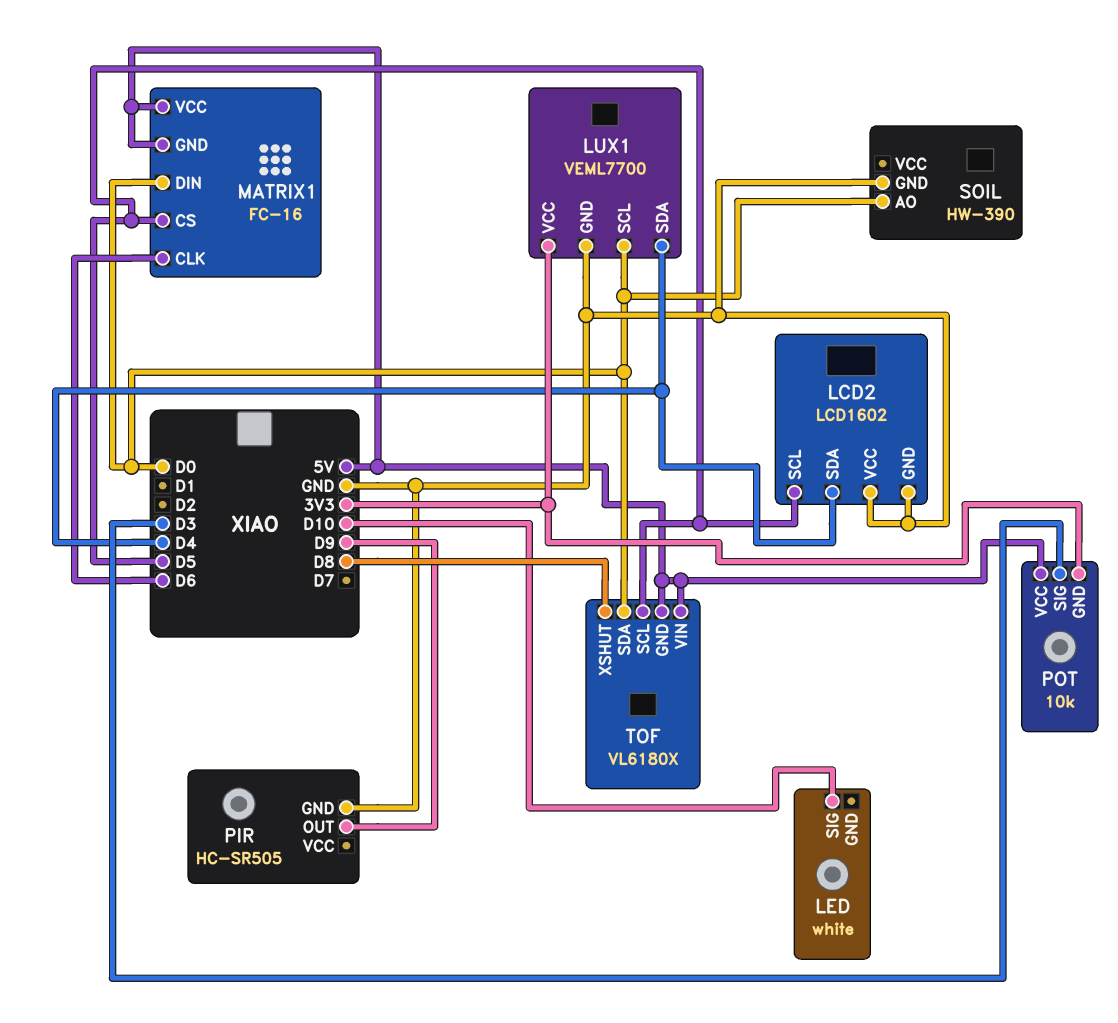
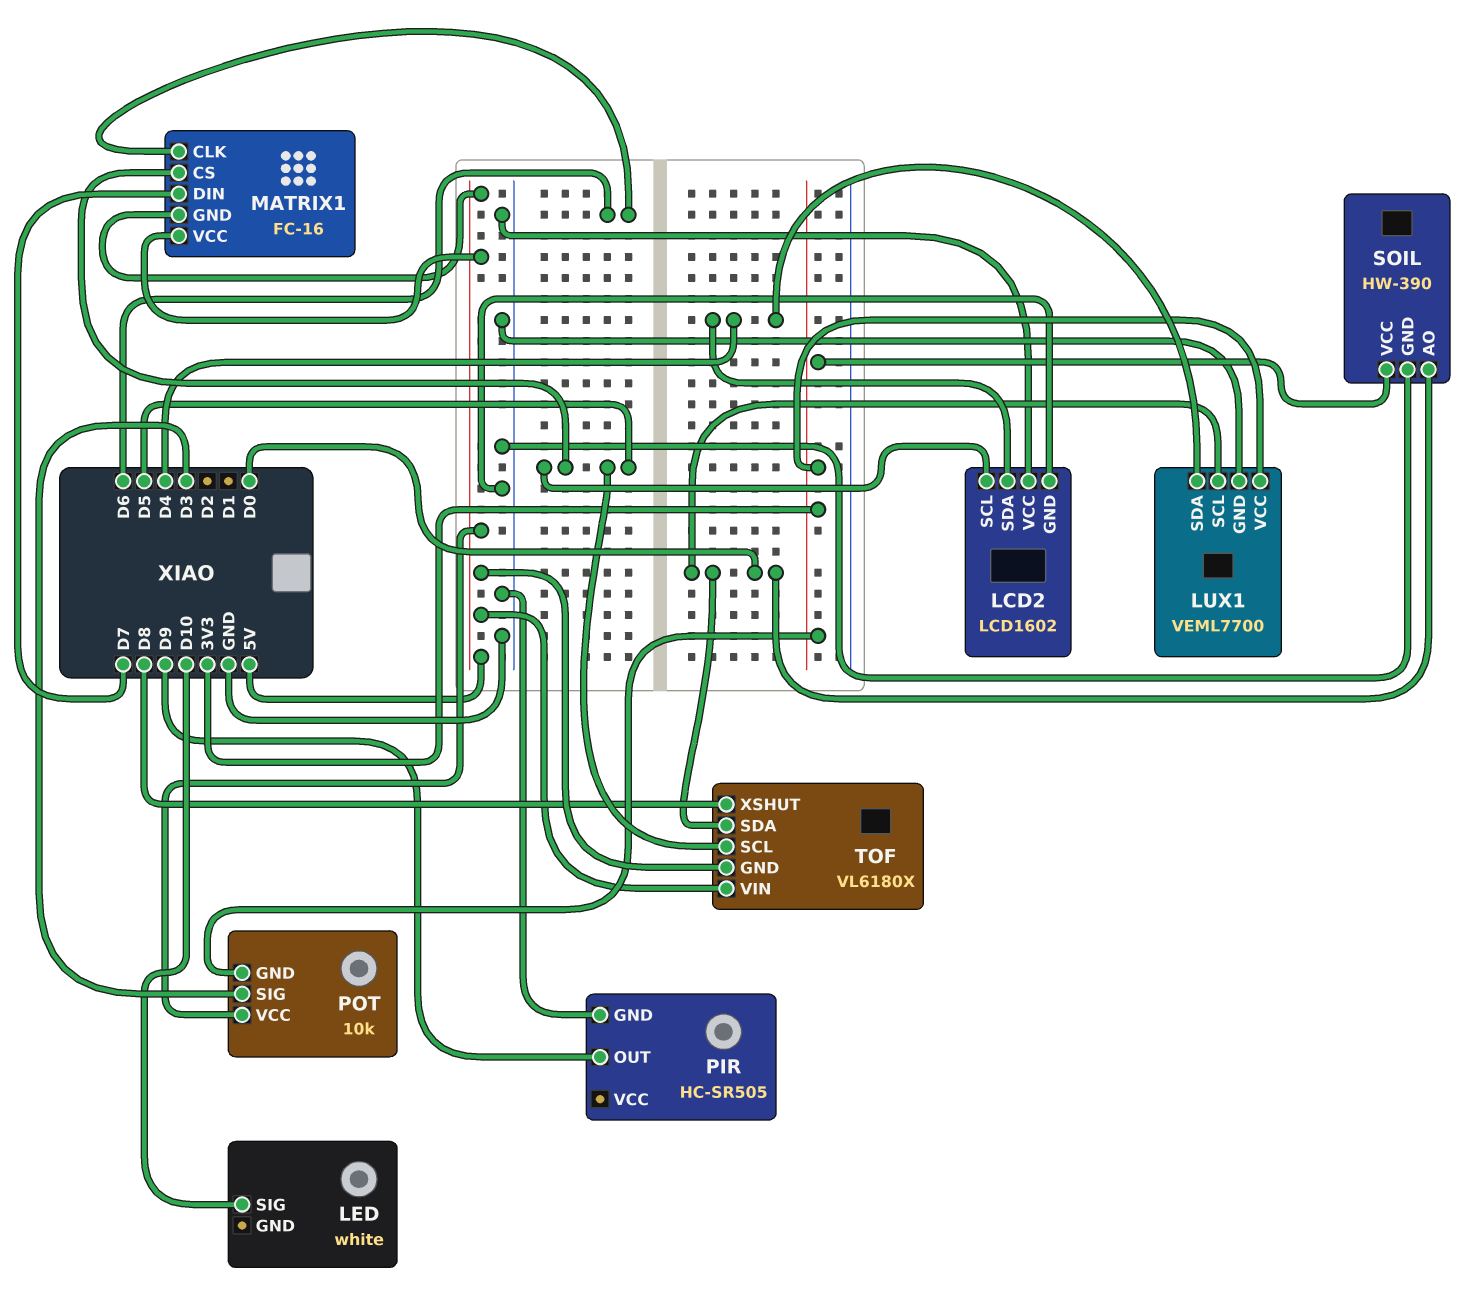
MATRIX1 pin DIN: D0 -> D7
SOIL pin VCC: none -> 3V3

